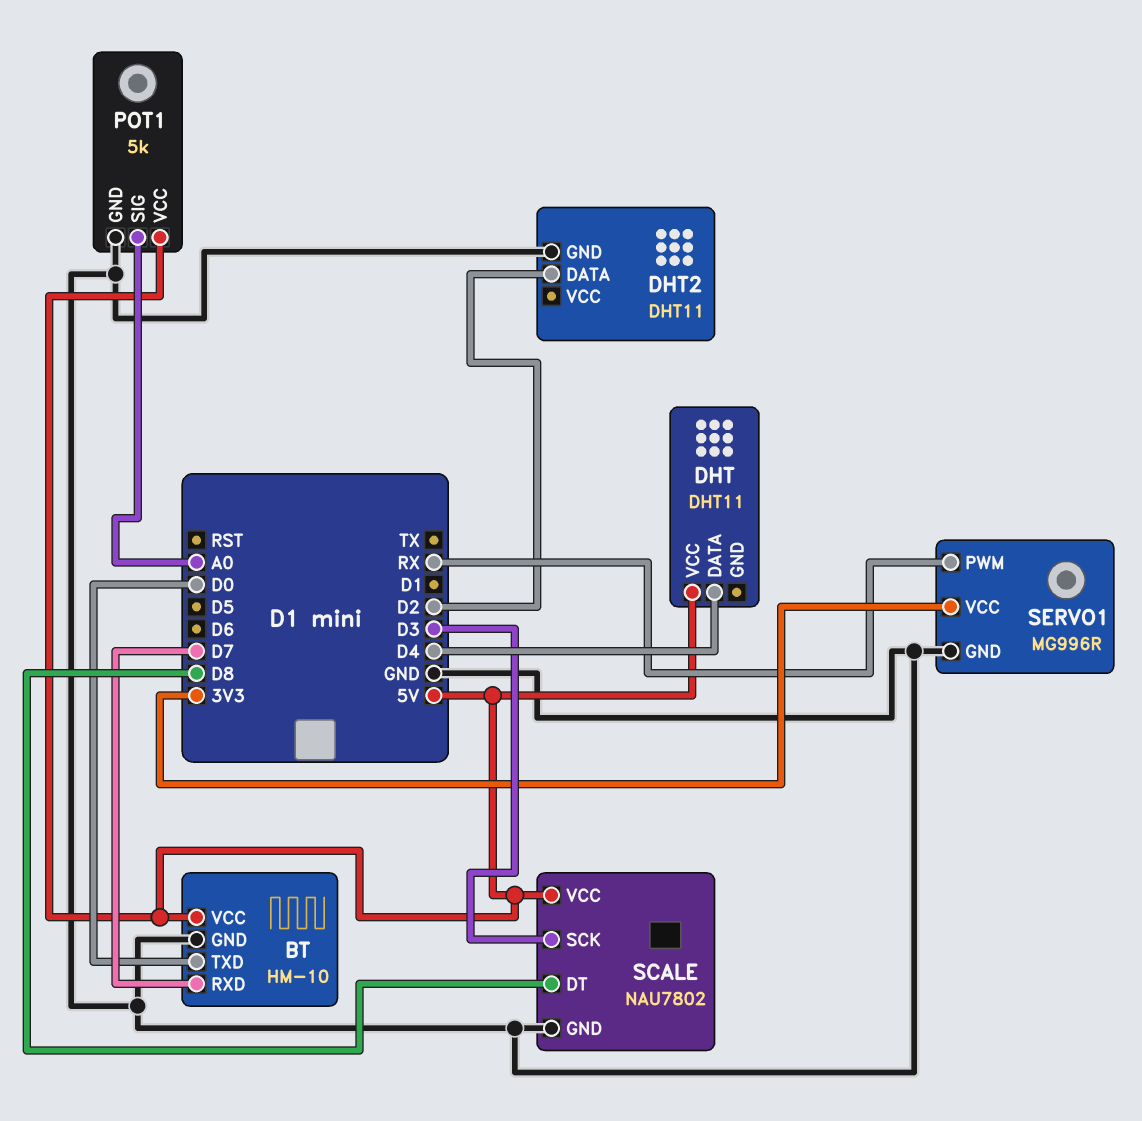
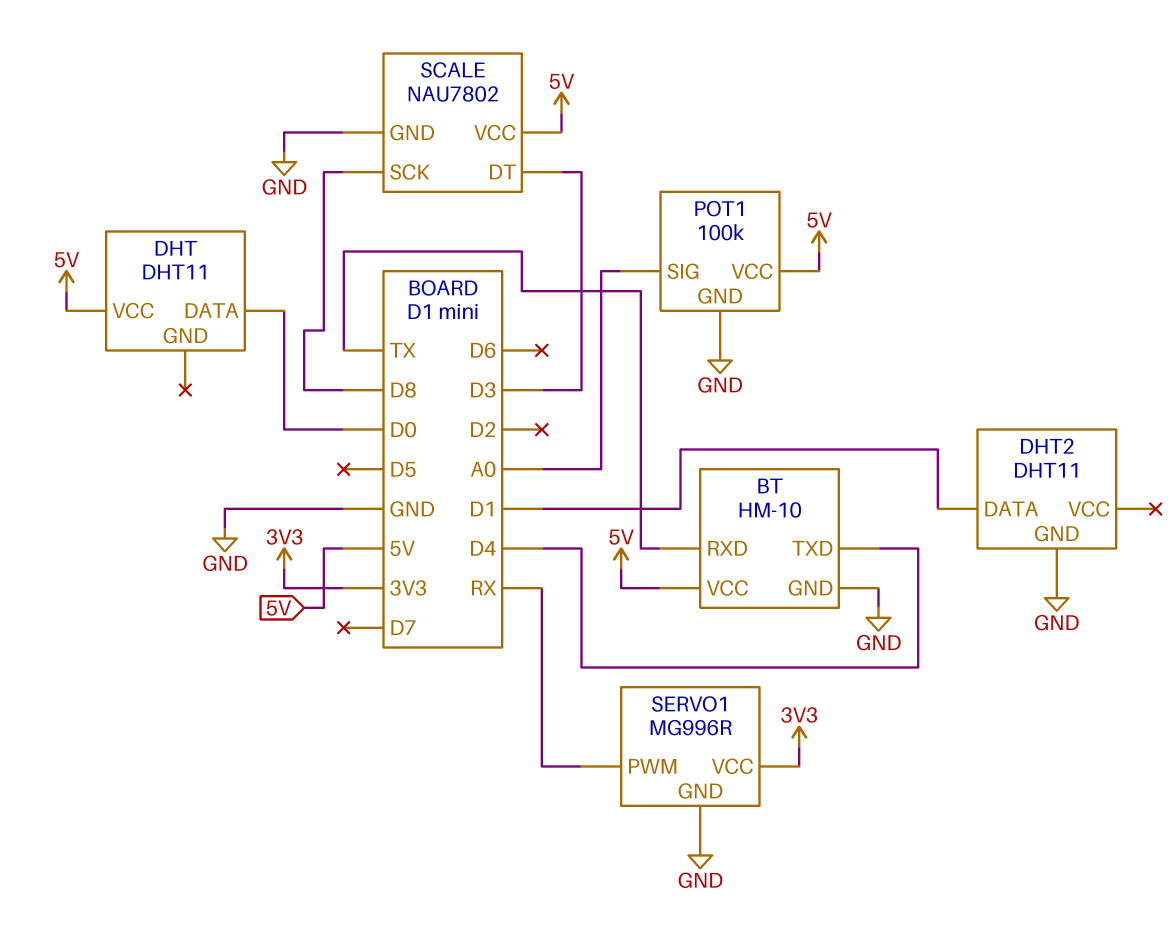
BT pin RXD: D7 -> TX
BT pin TXD: D0 -> D4
DHT pin DATA: D4 -> D0
DHT2 pin DATA: D2 -> D1
POT1: 5k -> 100k
SCALE pin DT: D8 -> D3
SCALE pin SCK: D3 -> D8

